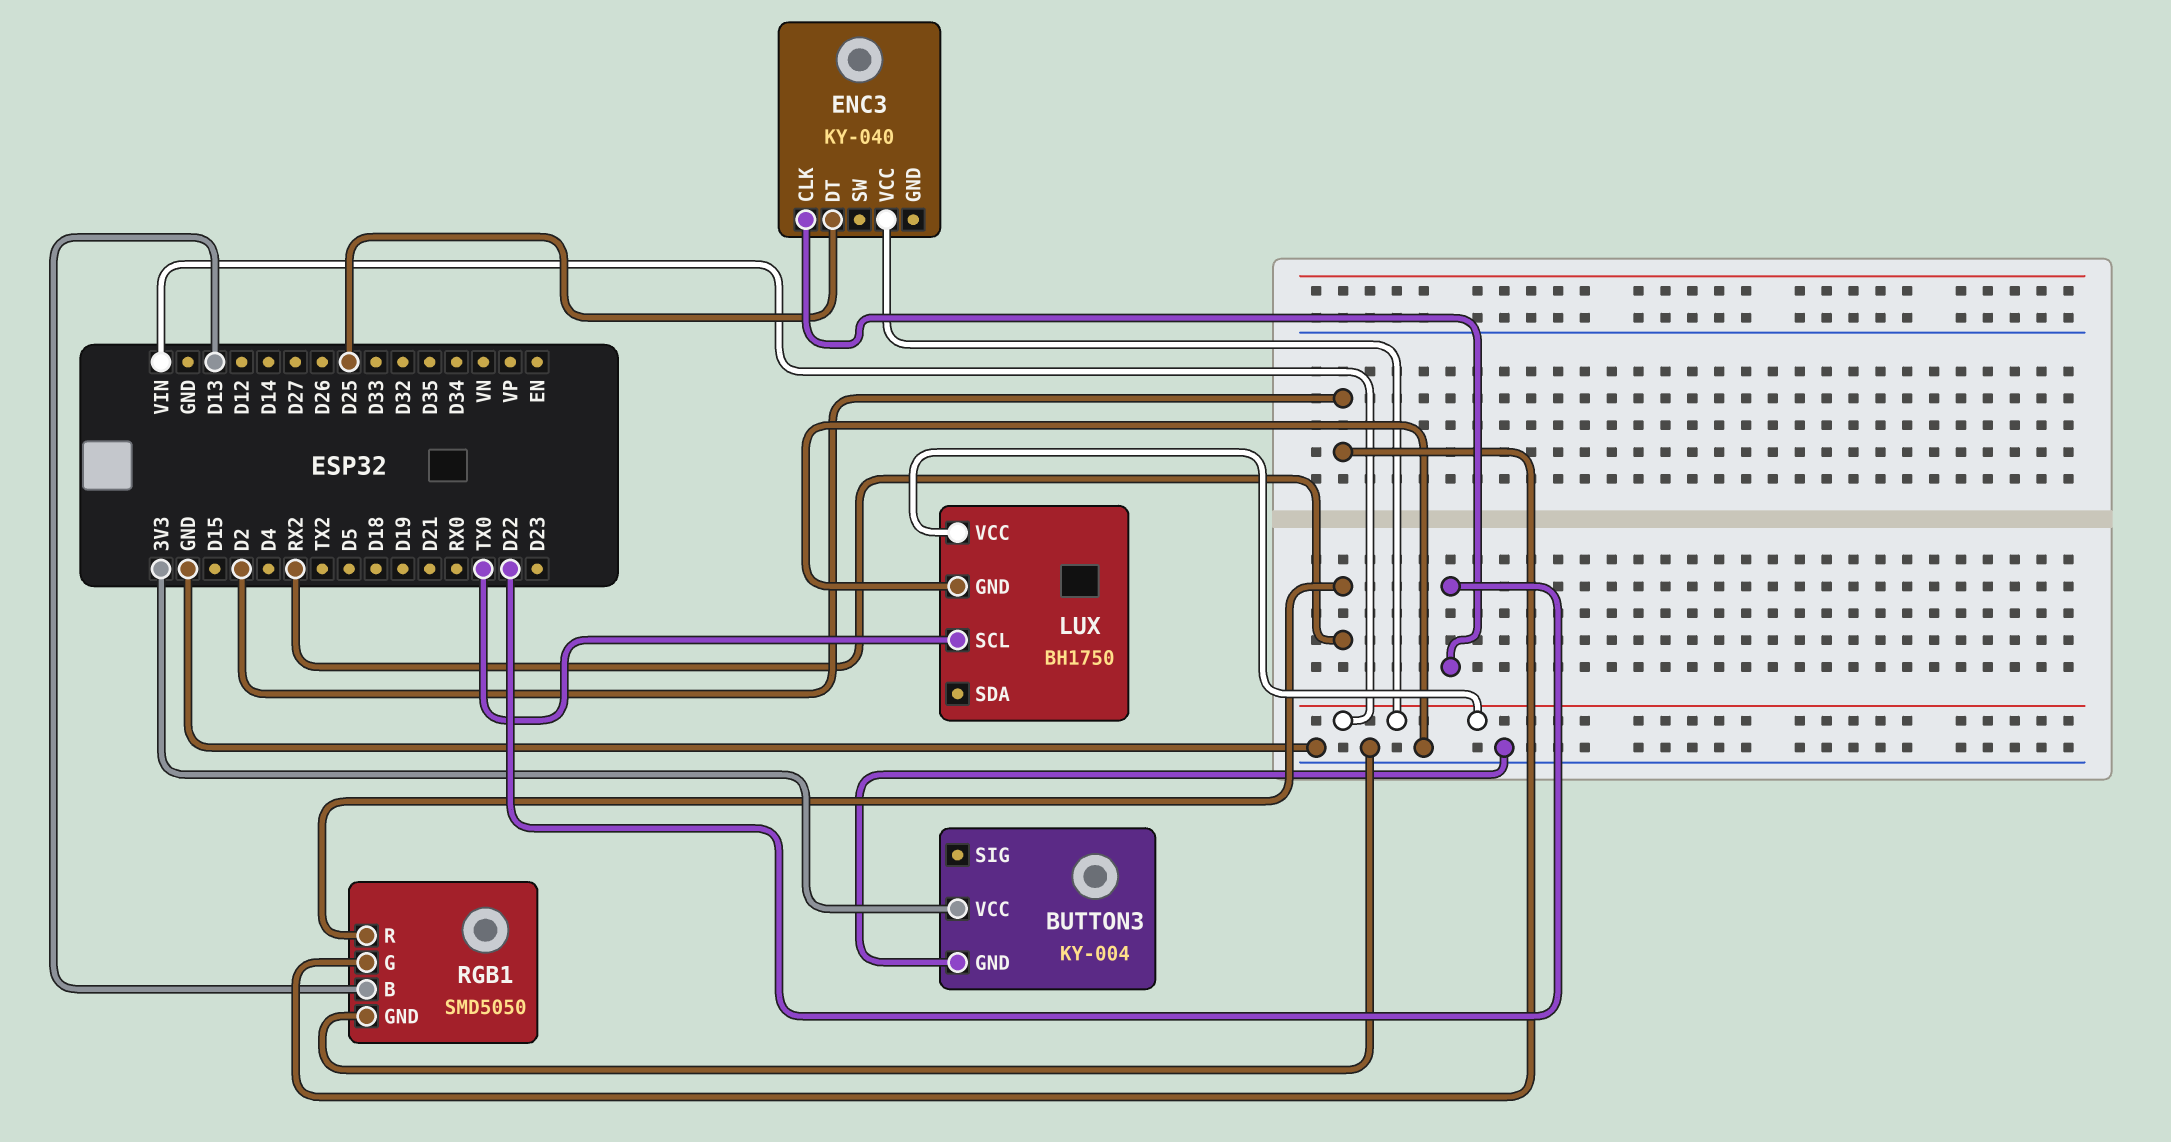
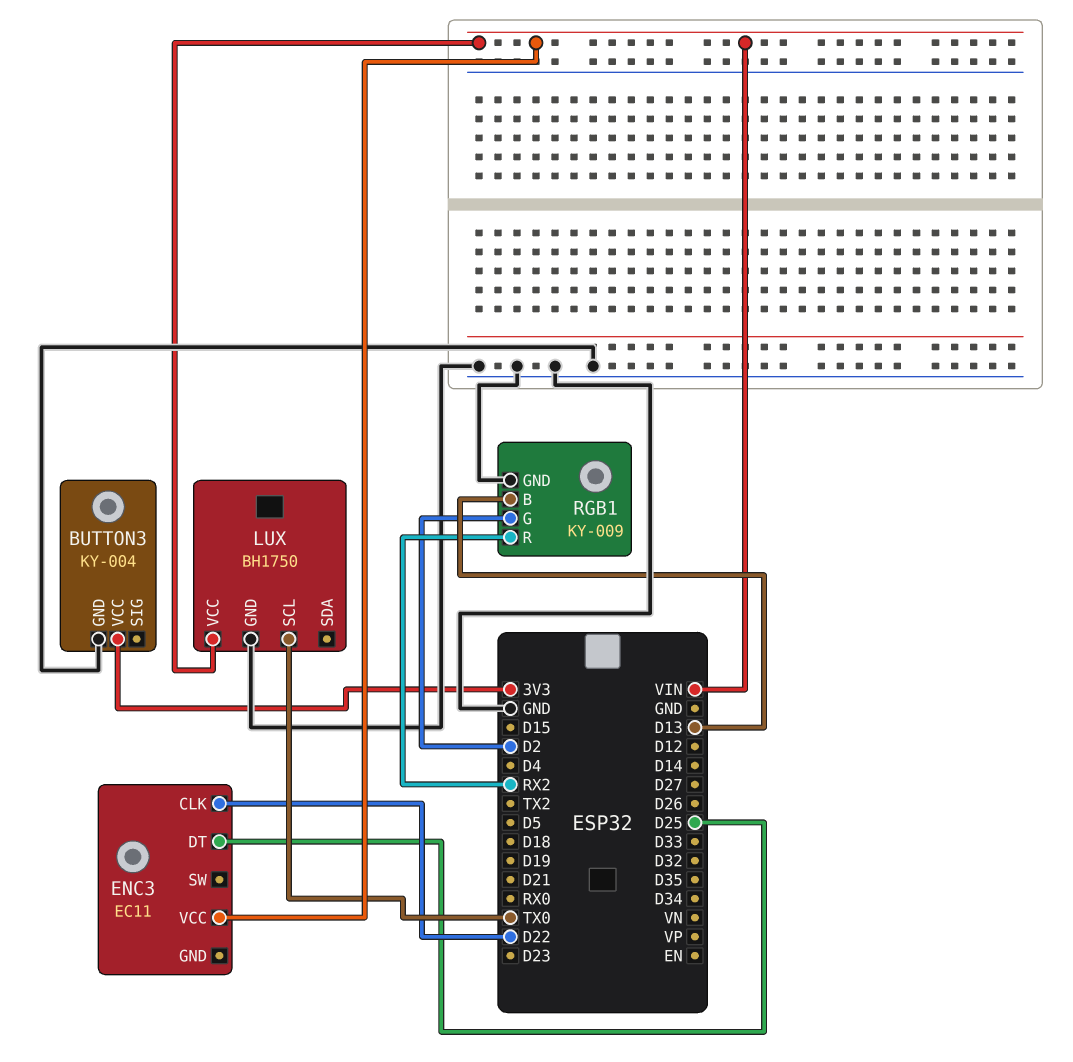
ENC3: KY-040 -> EC11
RGB1: SMD5050 -> KY-009

